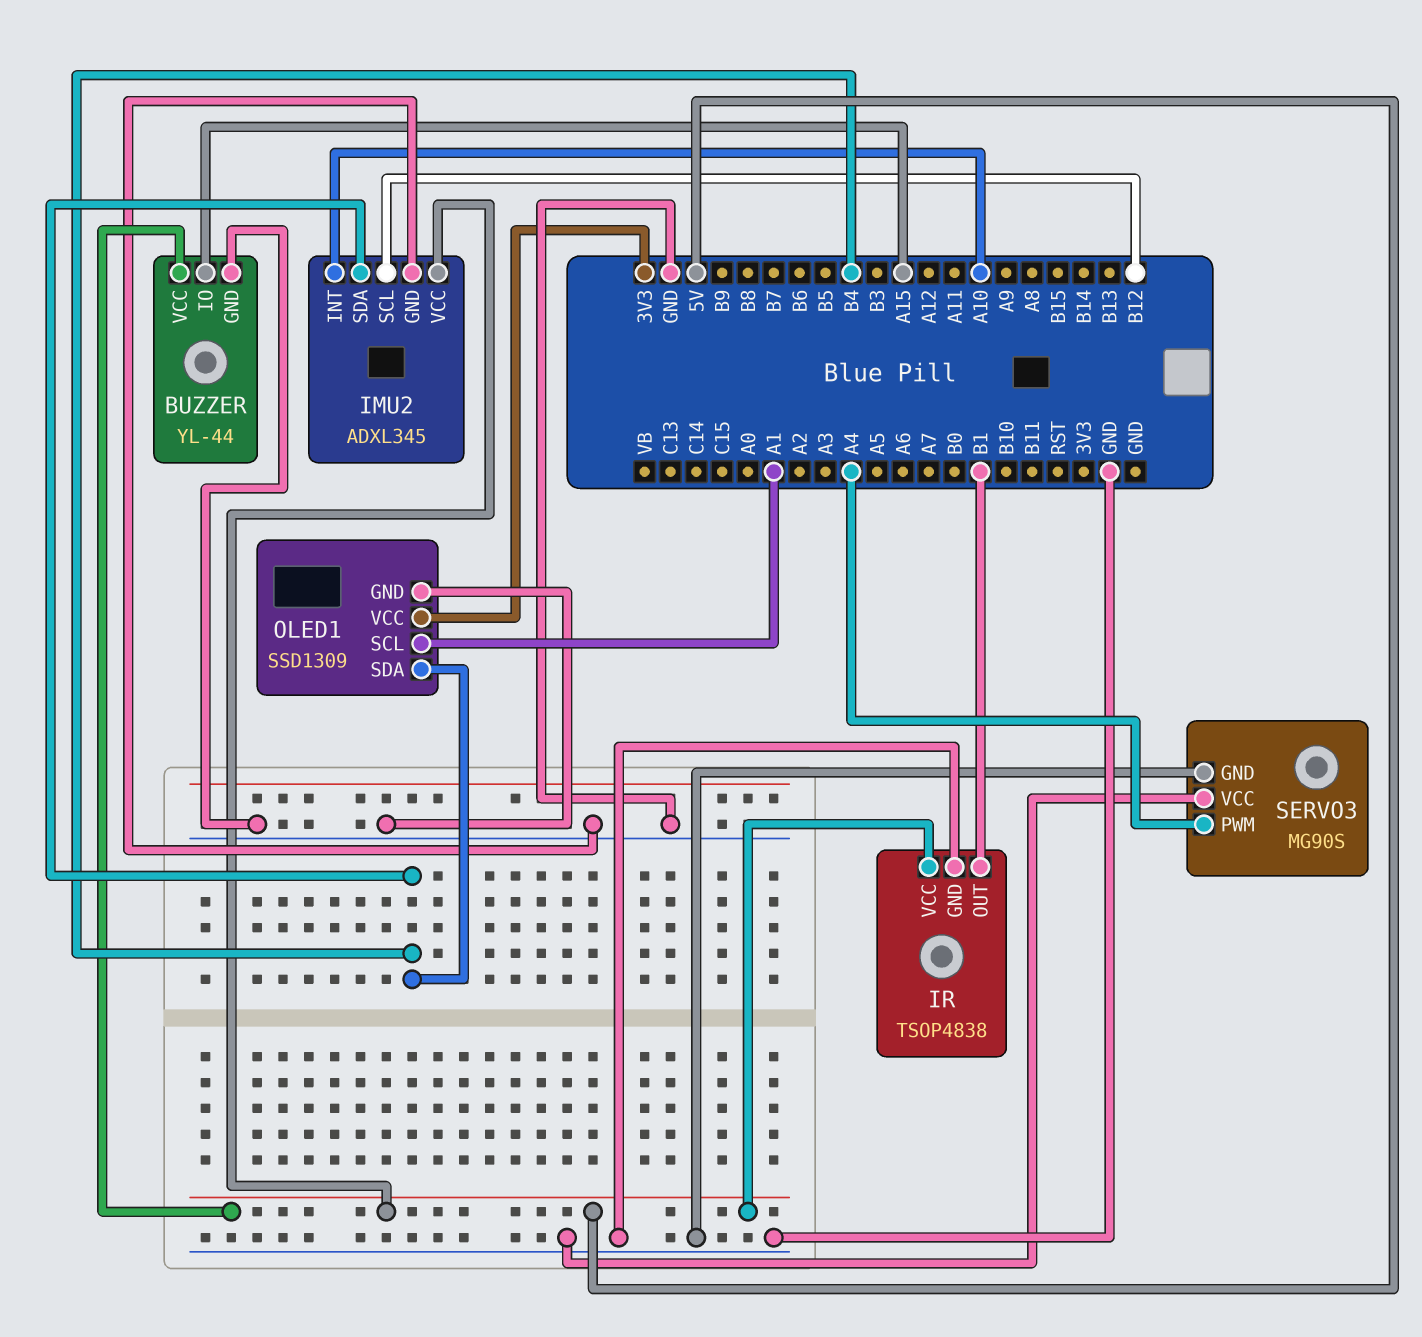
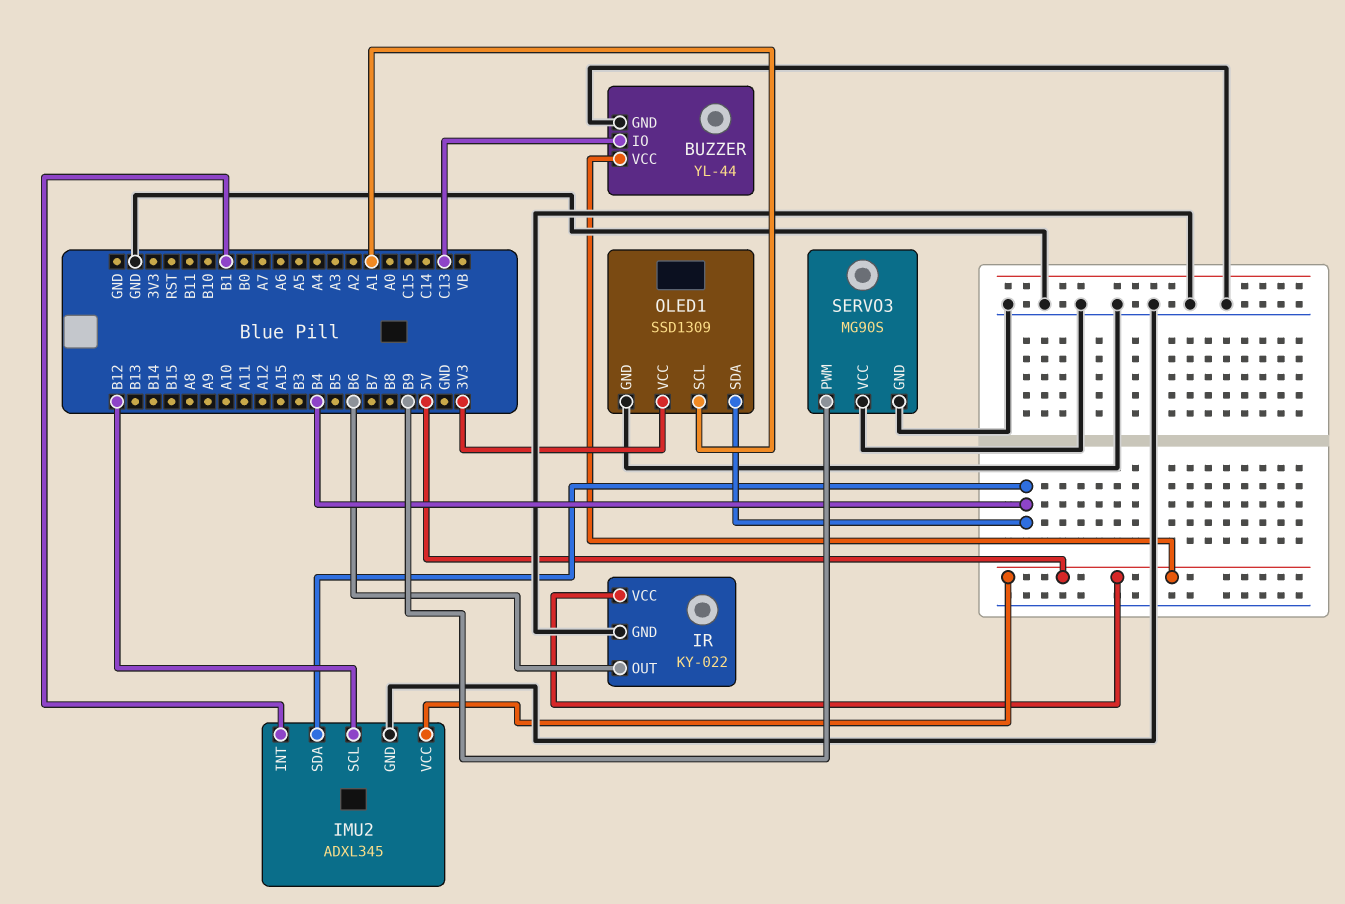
BUZZER pin IO: A15 -> C13
IMU2 pin INT: A10 -> B1
IR: TSOP4838 -> KY-022
IR pin OUT: B1 -> B6
SERVO3 pin PWM: A4 -> B9

